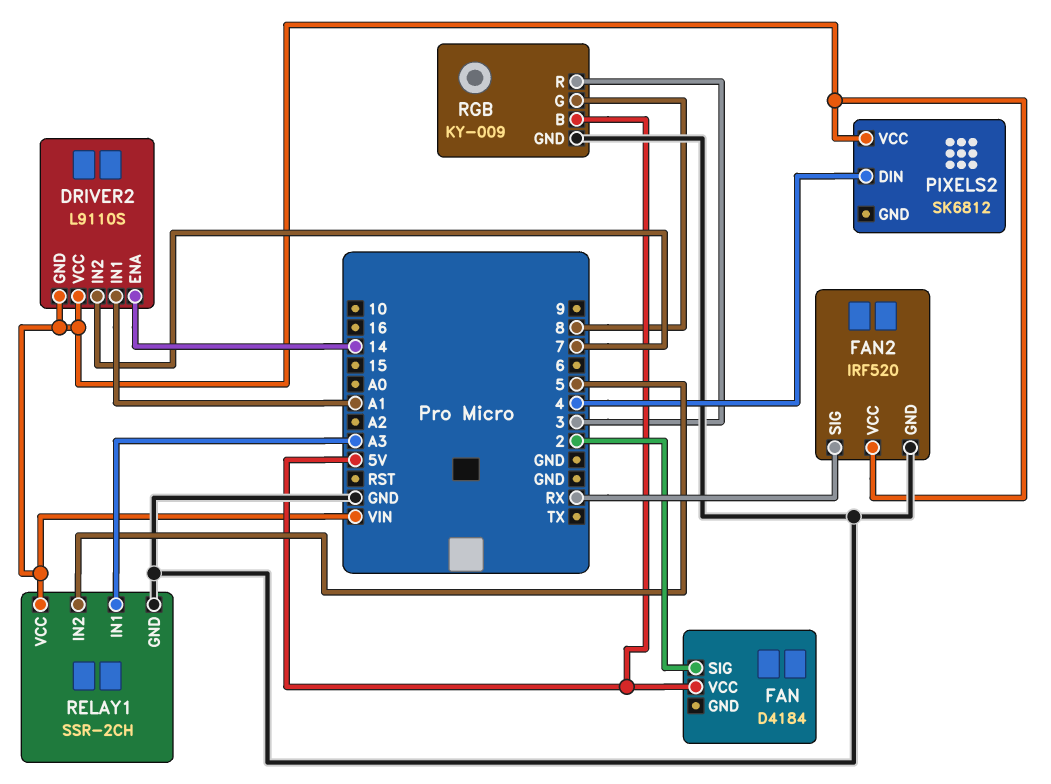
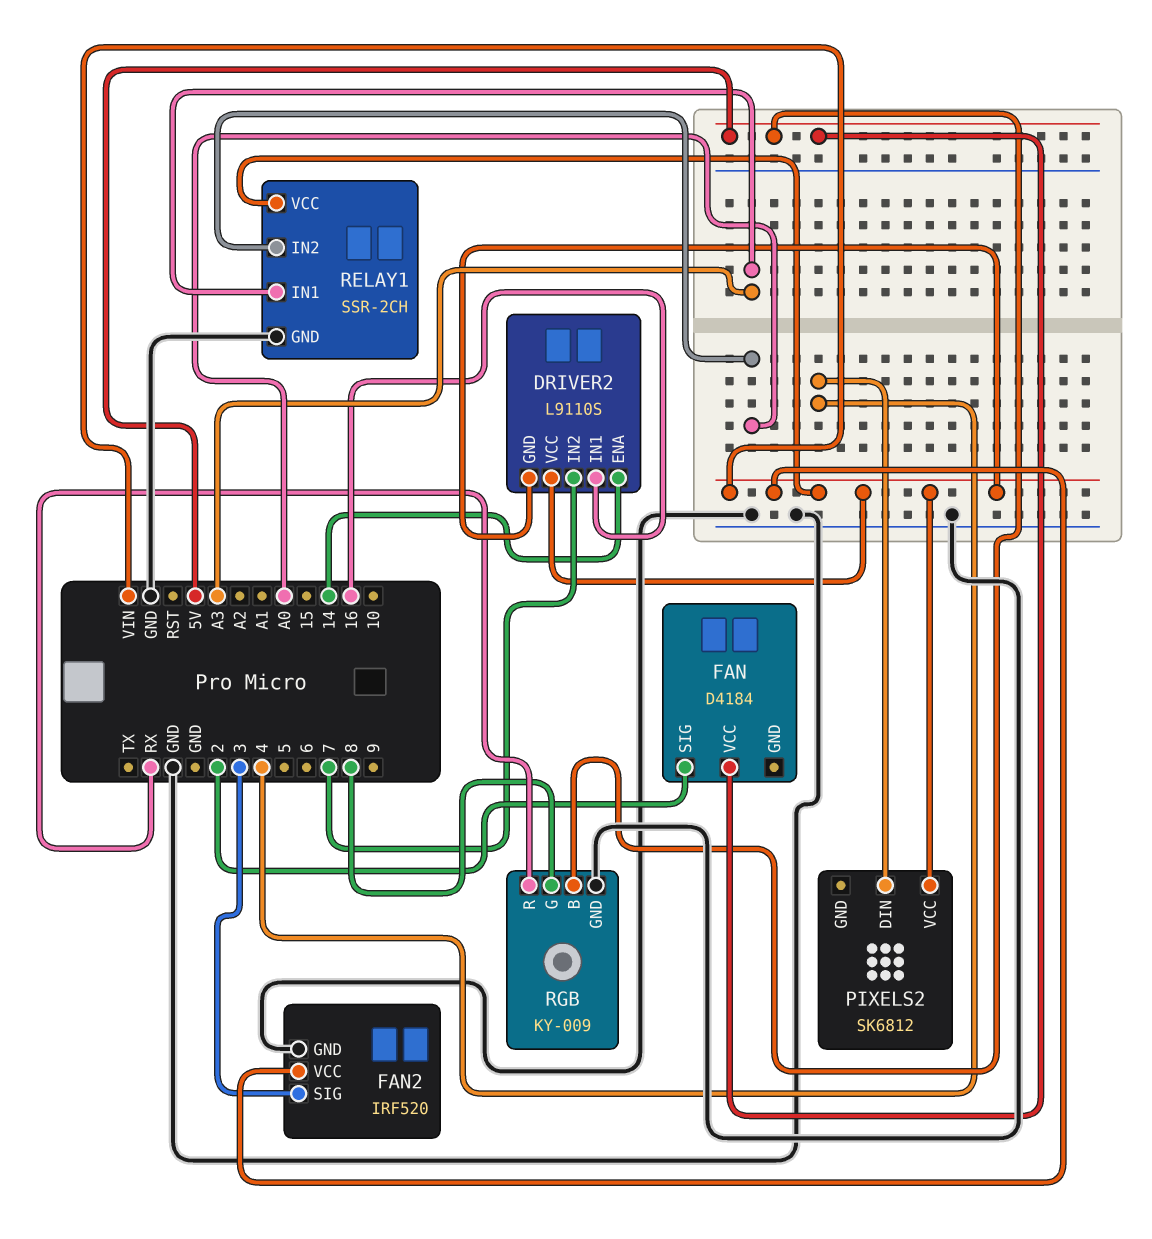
DRIVER2 pin IN1: A1 -> 16
FAN2 pin SIG: RX -> 3
RELAY1 pin IN2: 5 -> A0
RGB pin R: 3 -> RX

